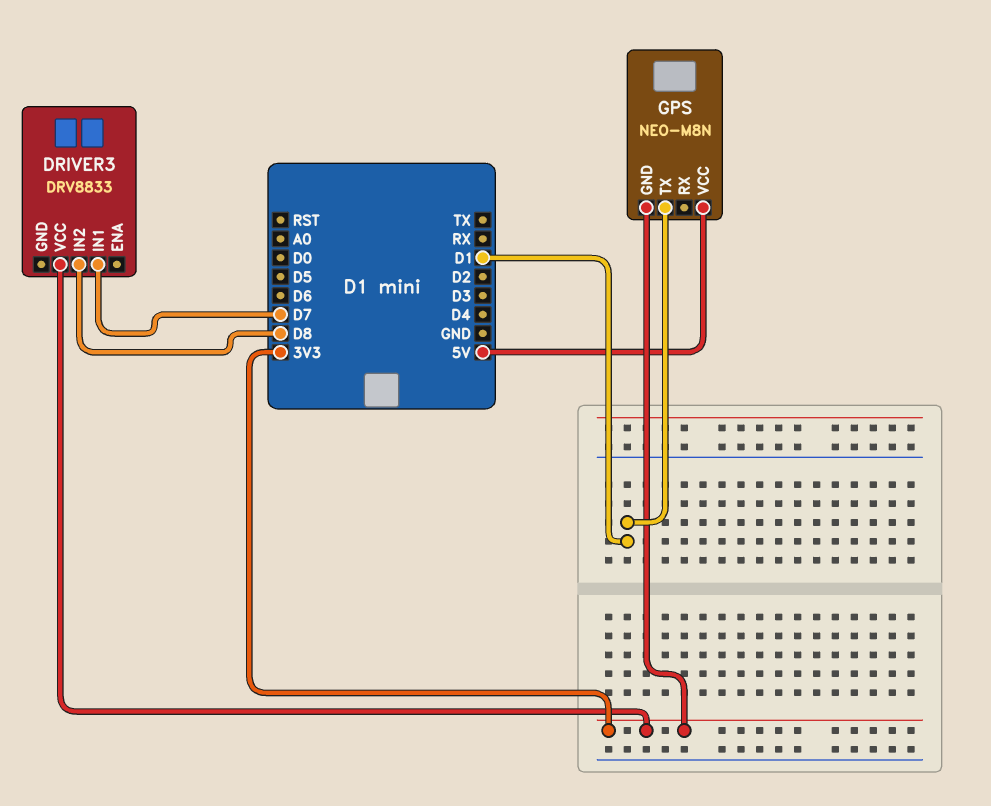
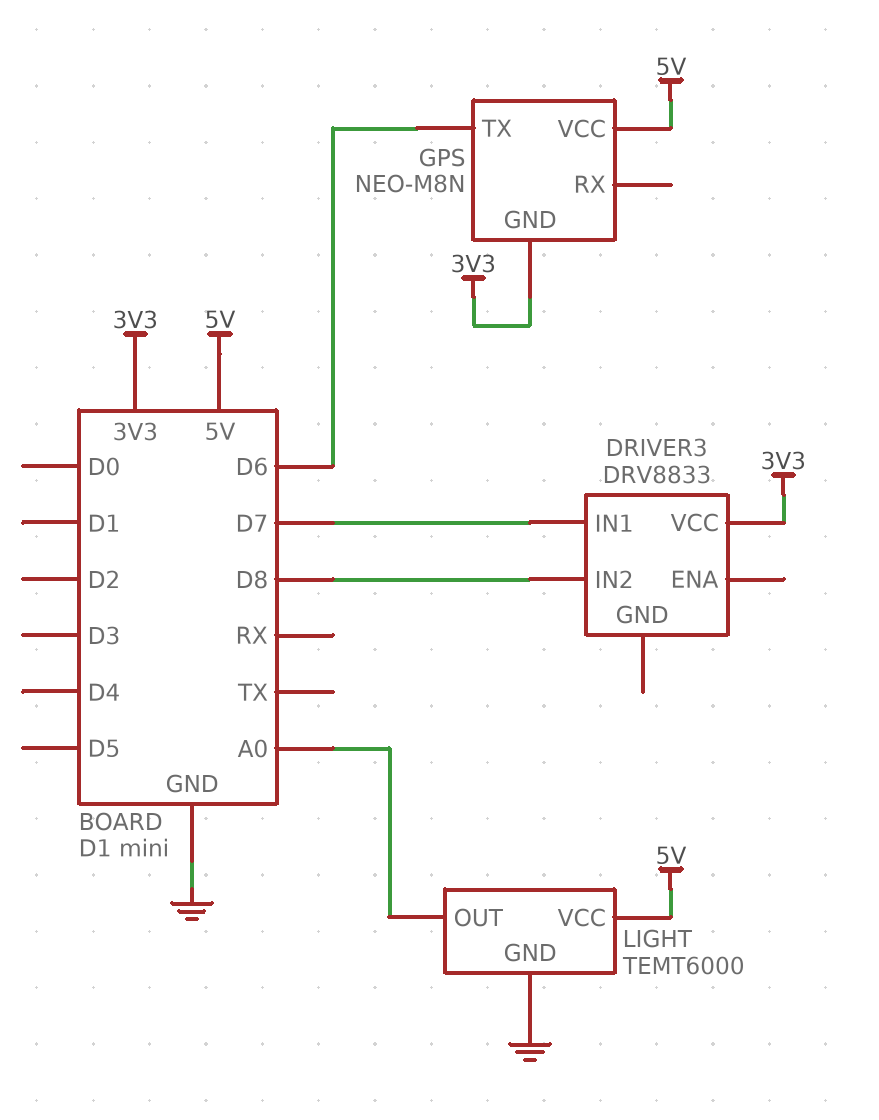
GPS pin TX: D1 -> D6
LIGHT: none -> TEMT6000
LIGHT pin GND: none -> GND
LIGHT pin OUT: none -> A0
LIGHT pin VCC: none -> 5V

